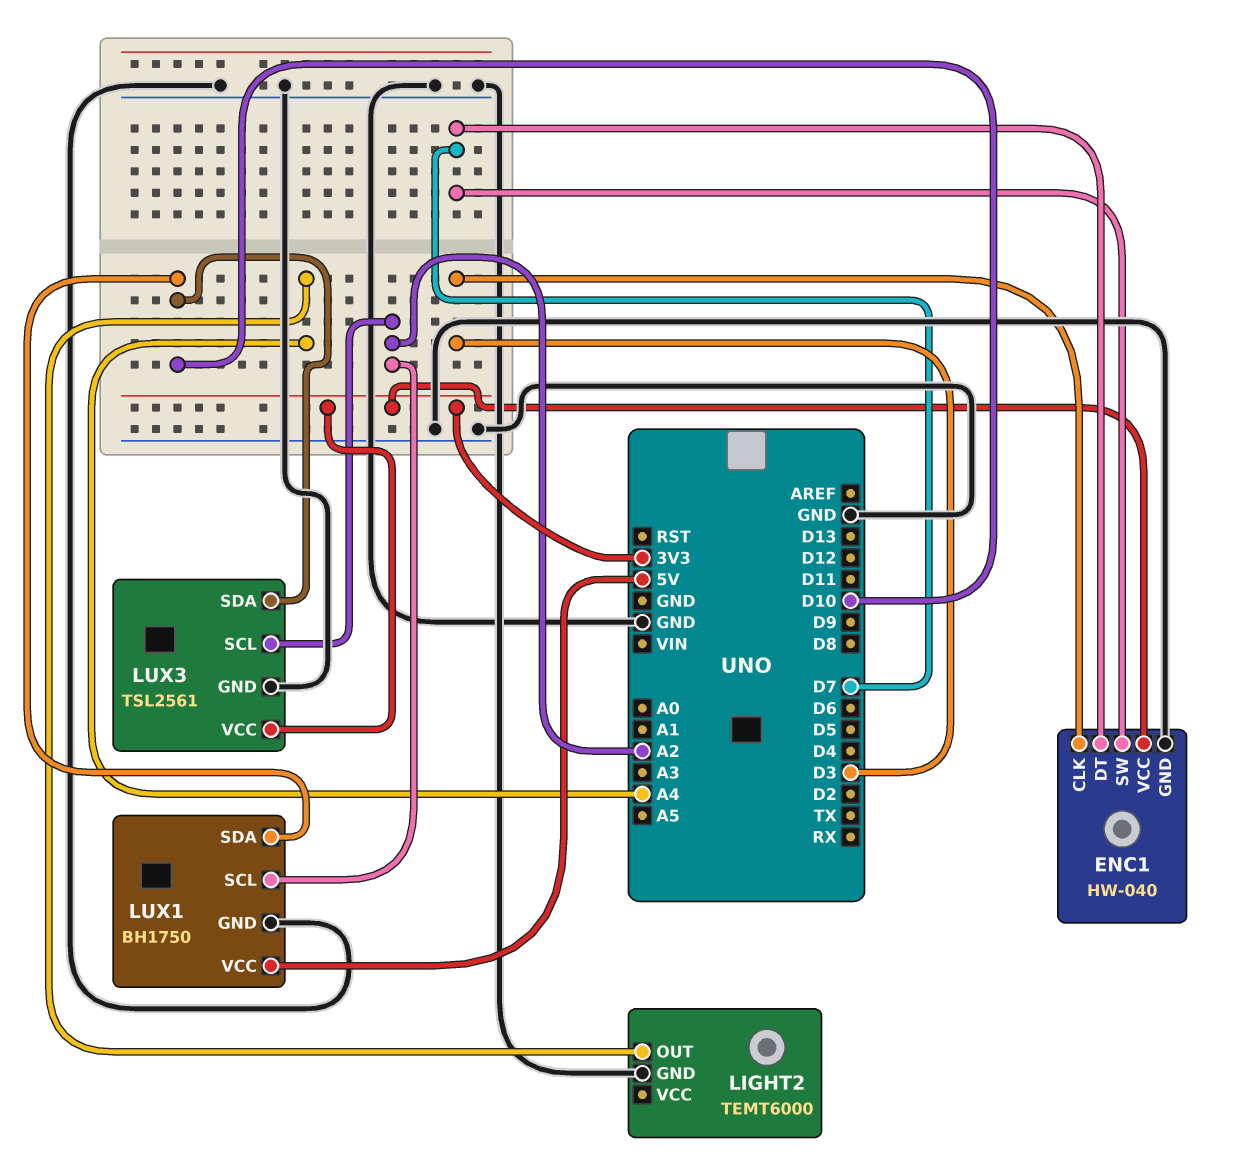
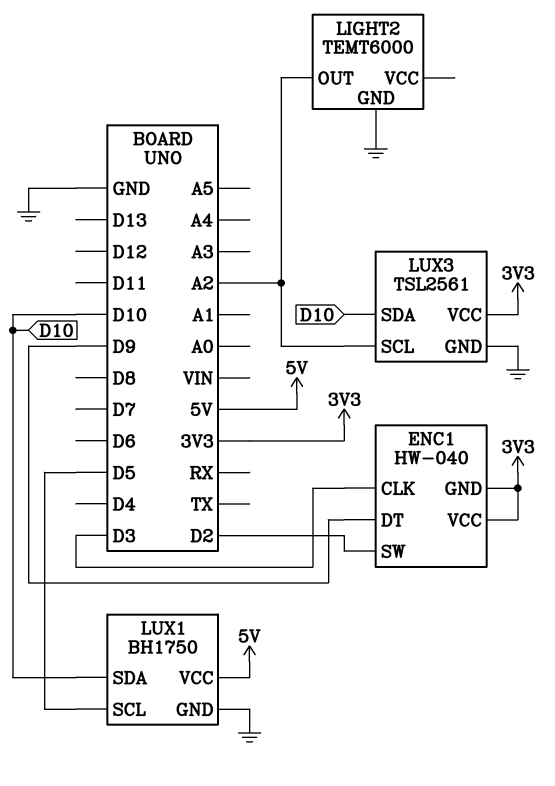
ENC1 pin DT: D7 -> D9
ENC1 pin GND: GND -> 3V3
ENC1 pin SW: D7 -> D2
LIGHT2 pin OUT: A4 -> A2
LUX1 pin SCL: A2 -> D5

